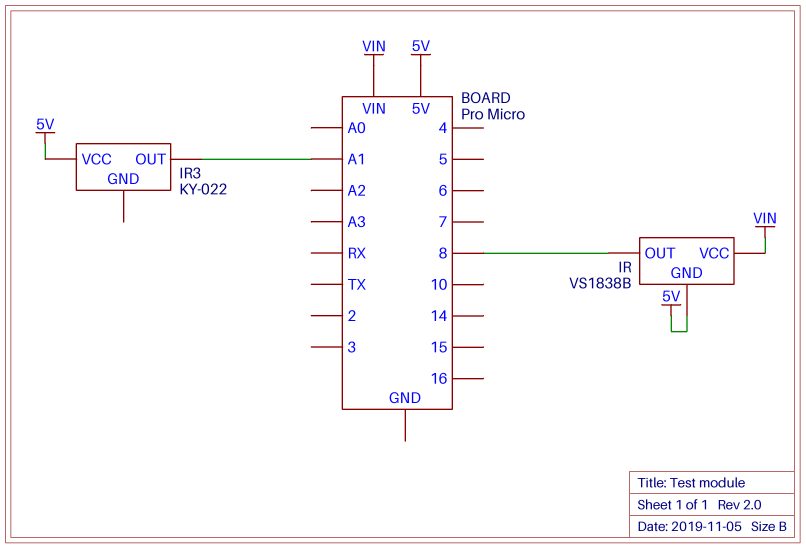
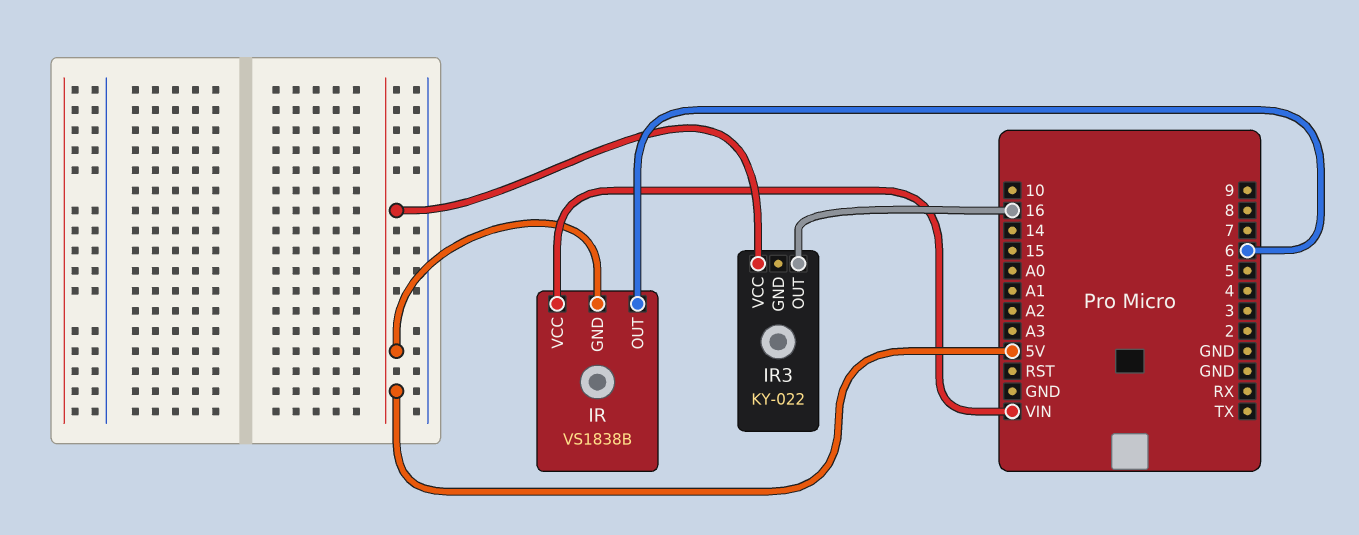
IR pin OUT: 8 -> 6
IR3 pin OUT: A1 -> 16

